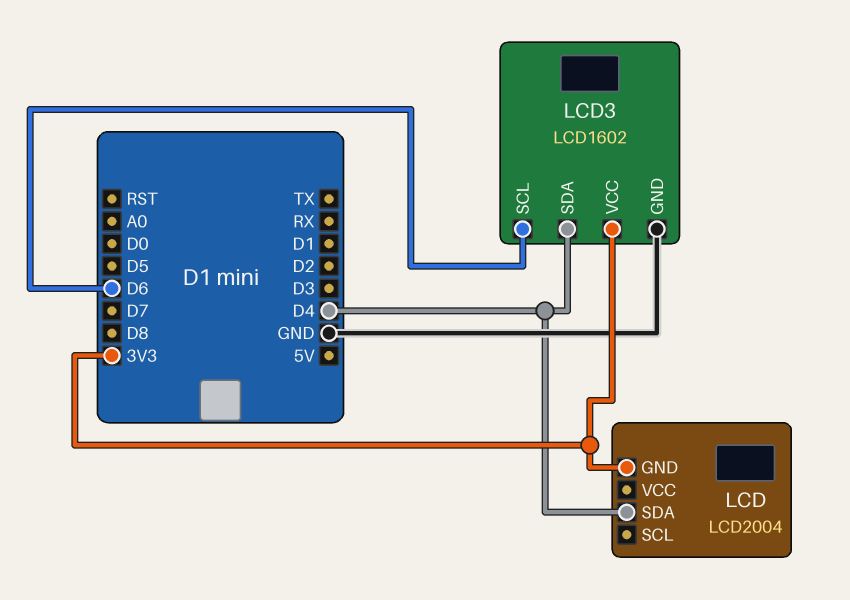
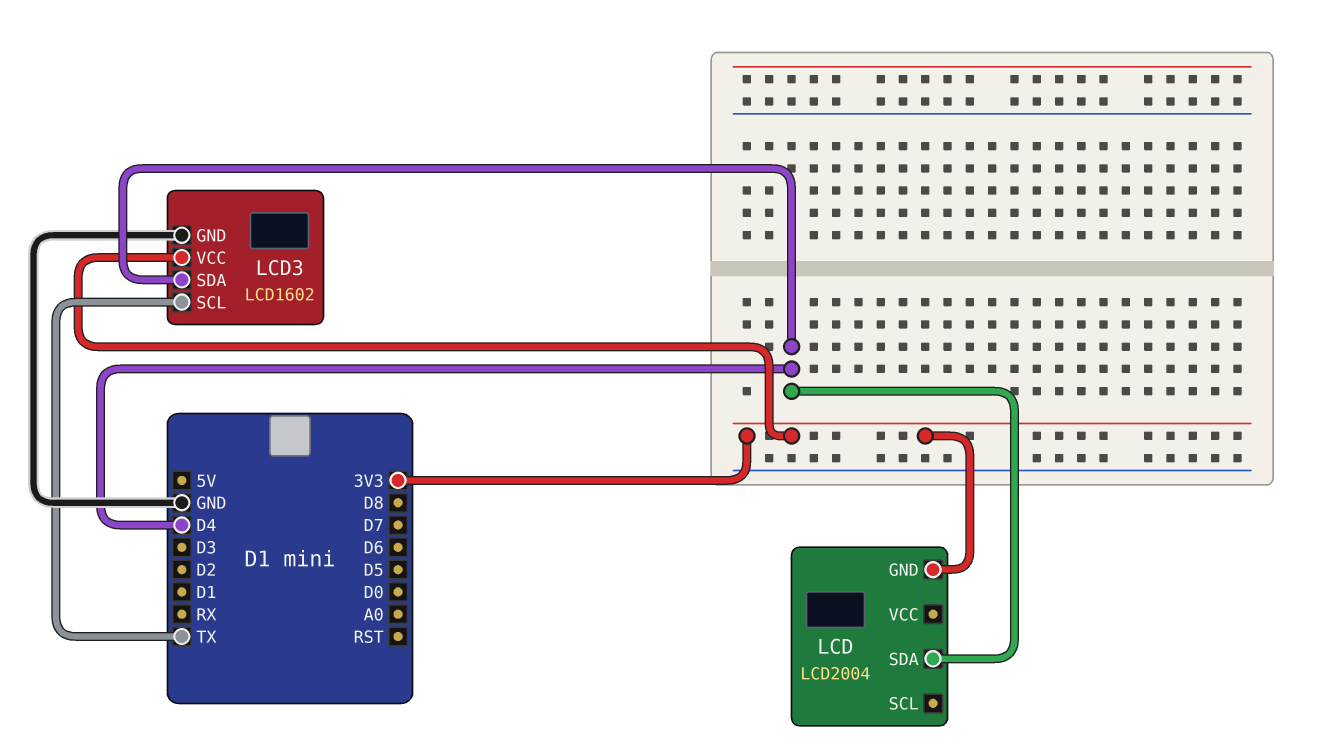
LCD3 pin SCL: D6 -> TX

